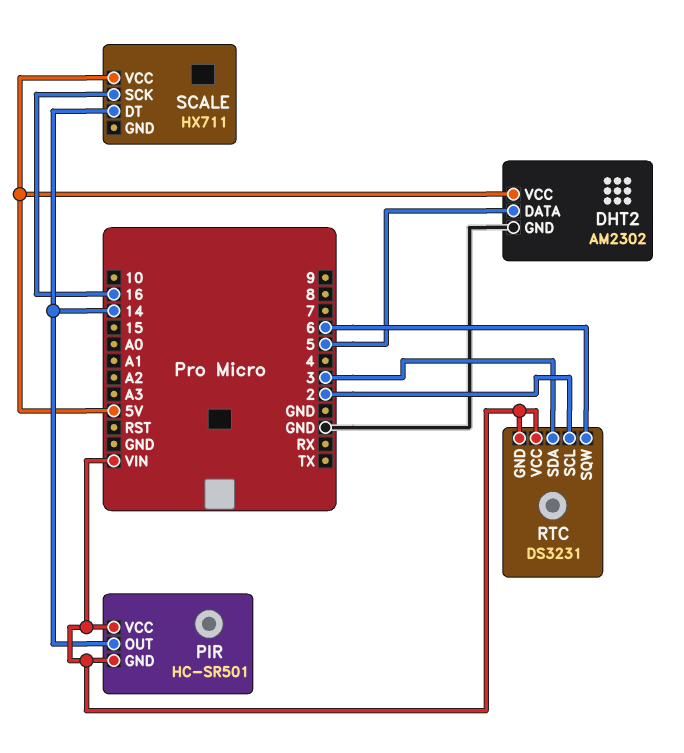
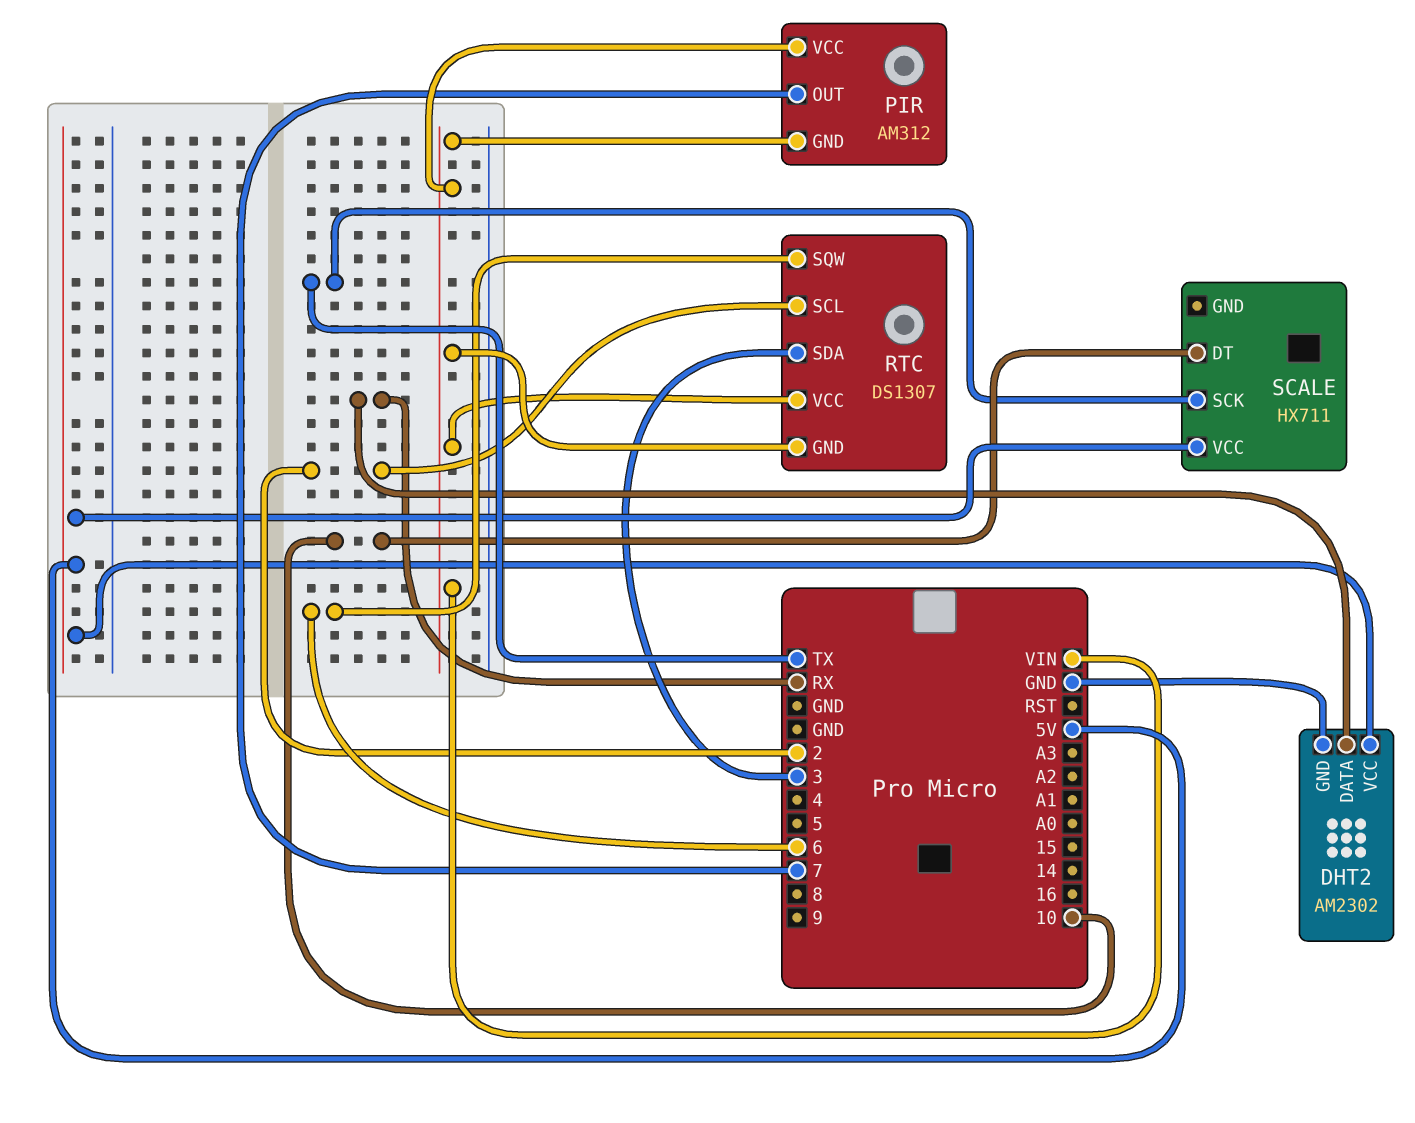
DHT2 pin DATA: 5 -> RX
PIR: HC-SR501 -> AM312
PIR pin OUT: 14 -> 7
RTC: DS3231 -> DS1307
SCALE pin DT: 14 -> 10
SCALE pin SCK: 16 -> TX

